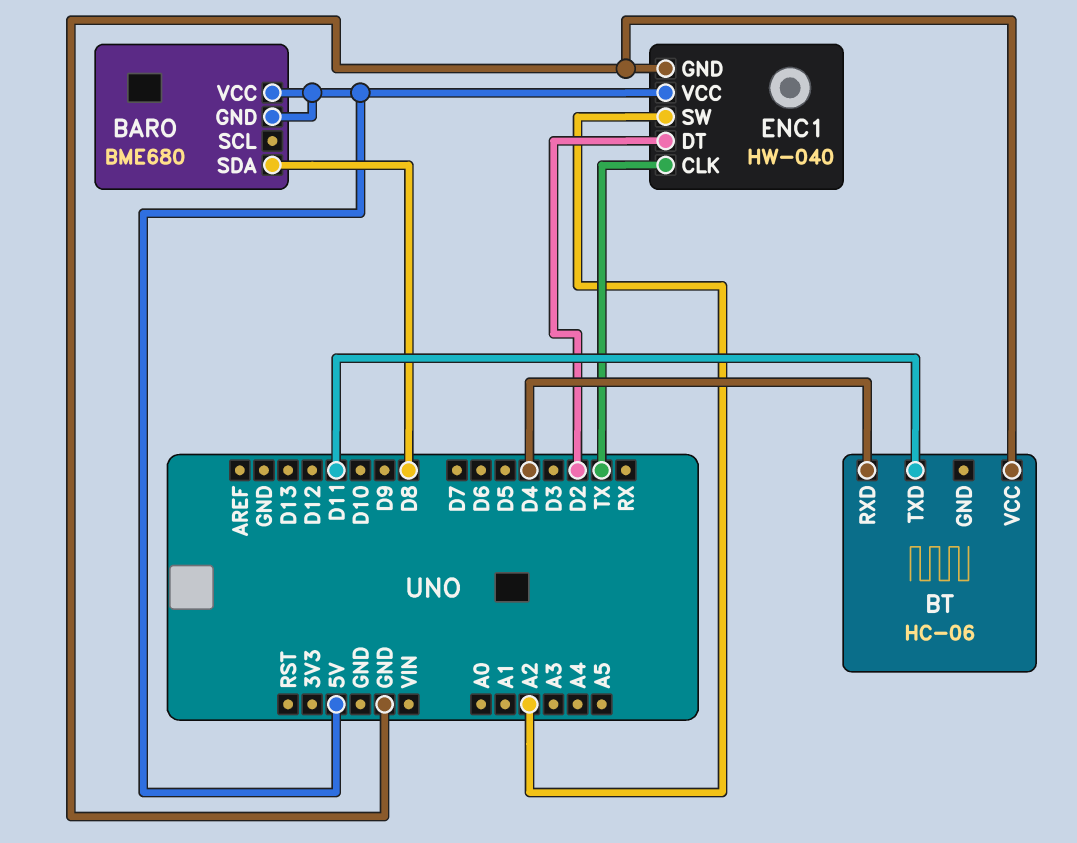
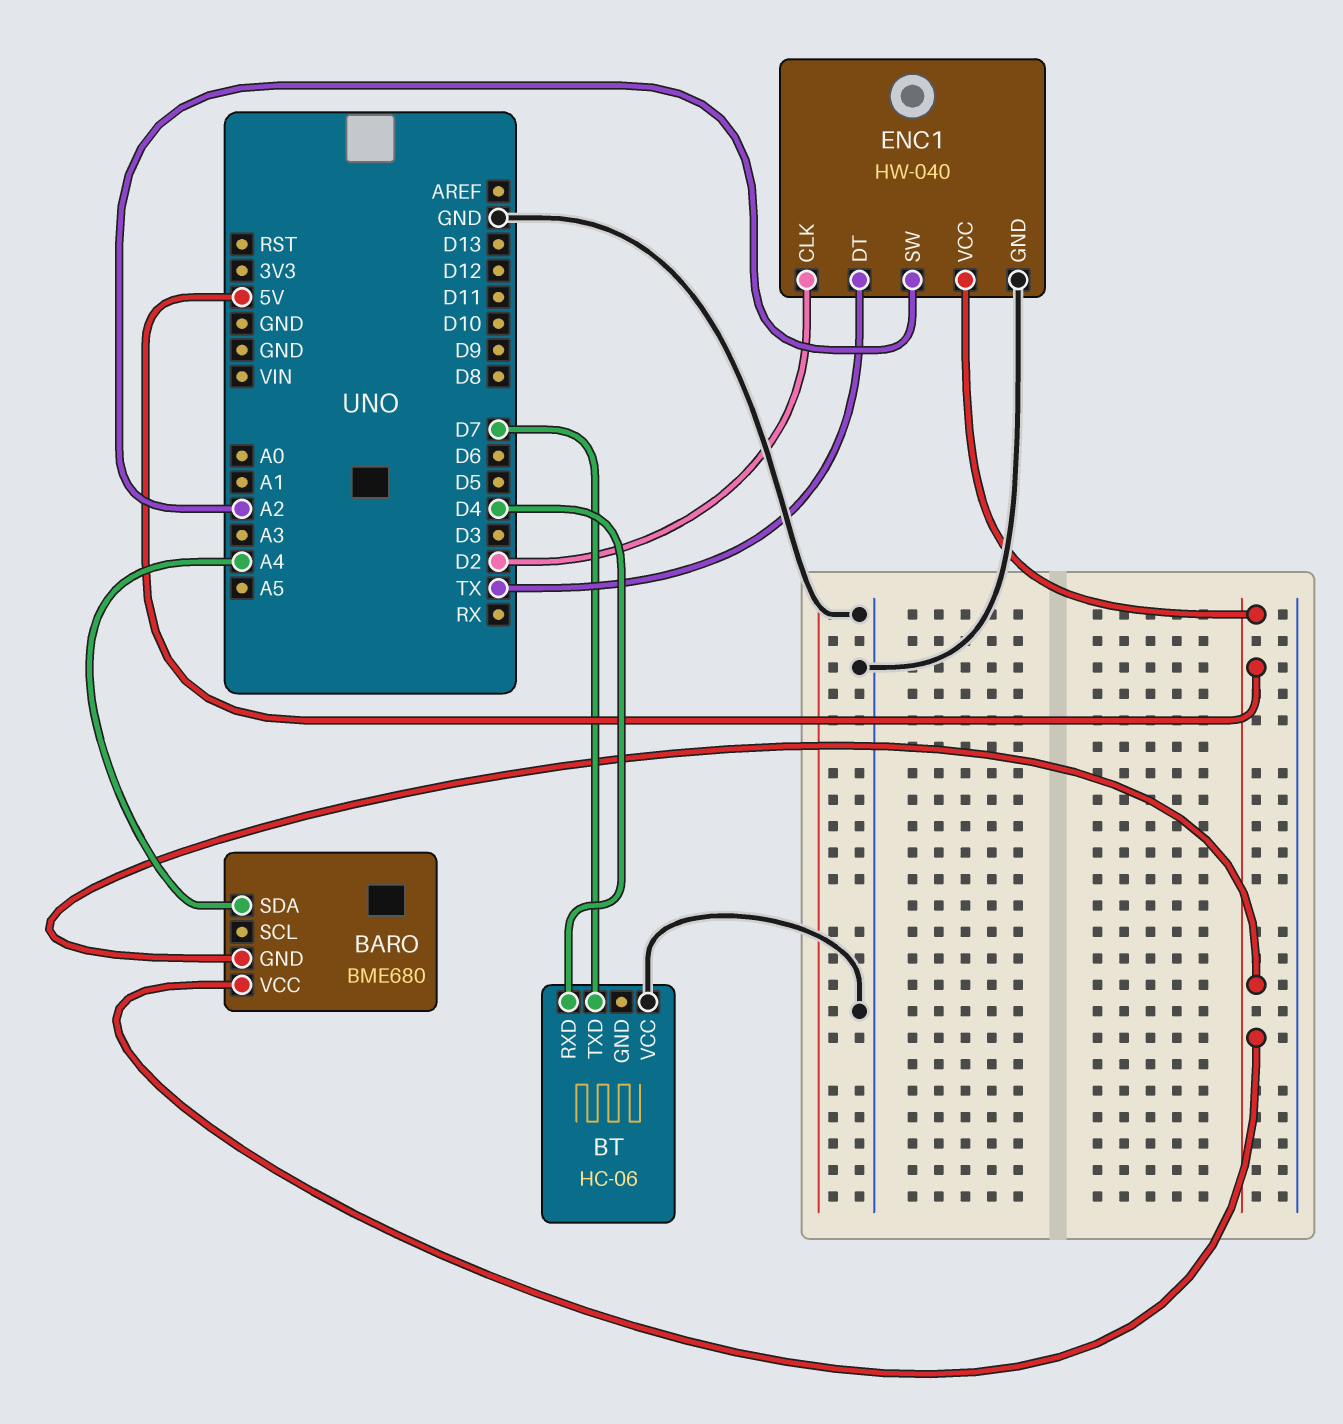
BARO pin SDA: D8 -> A4
BT pin TXD: D11 -> D7
ENC1 pin CLK: TX -> D2
ENC1 pin DT: D2 -> TX

